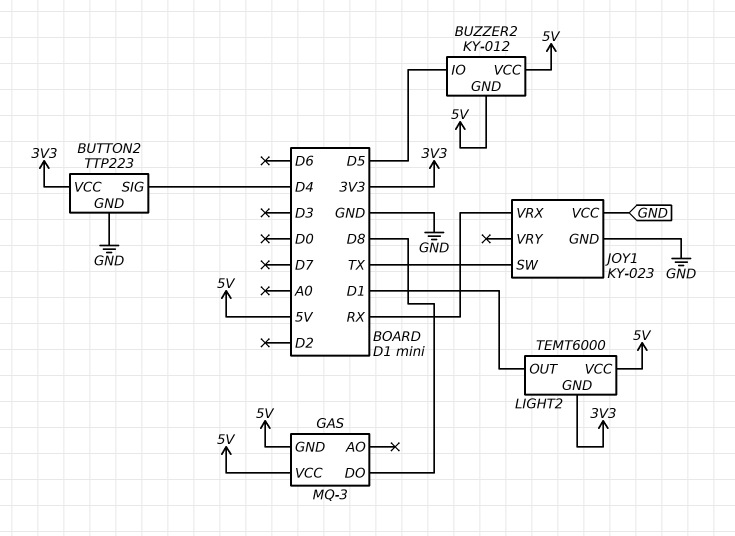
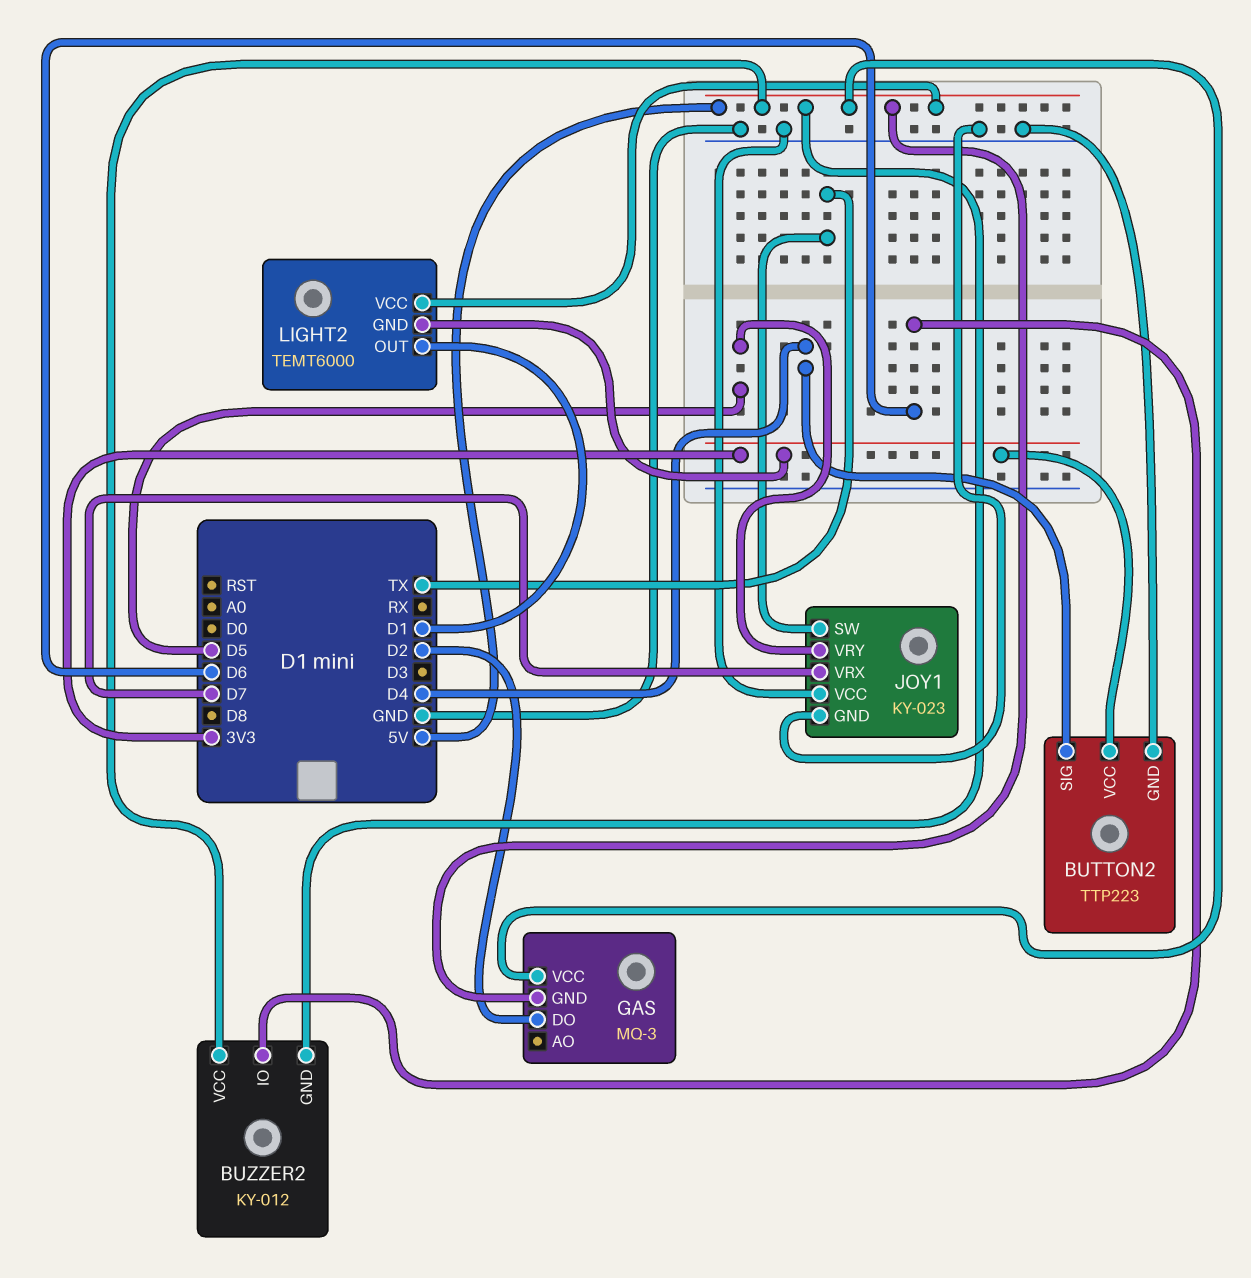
BUZZER2 pin IO: D5 -> D6
GAS pin DO: D8 -> D2
JOY1 pin VRX: RX -> D7
JOY1 pin VRY: none -> D5

